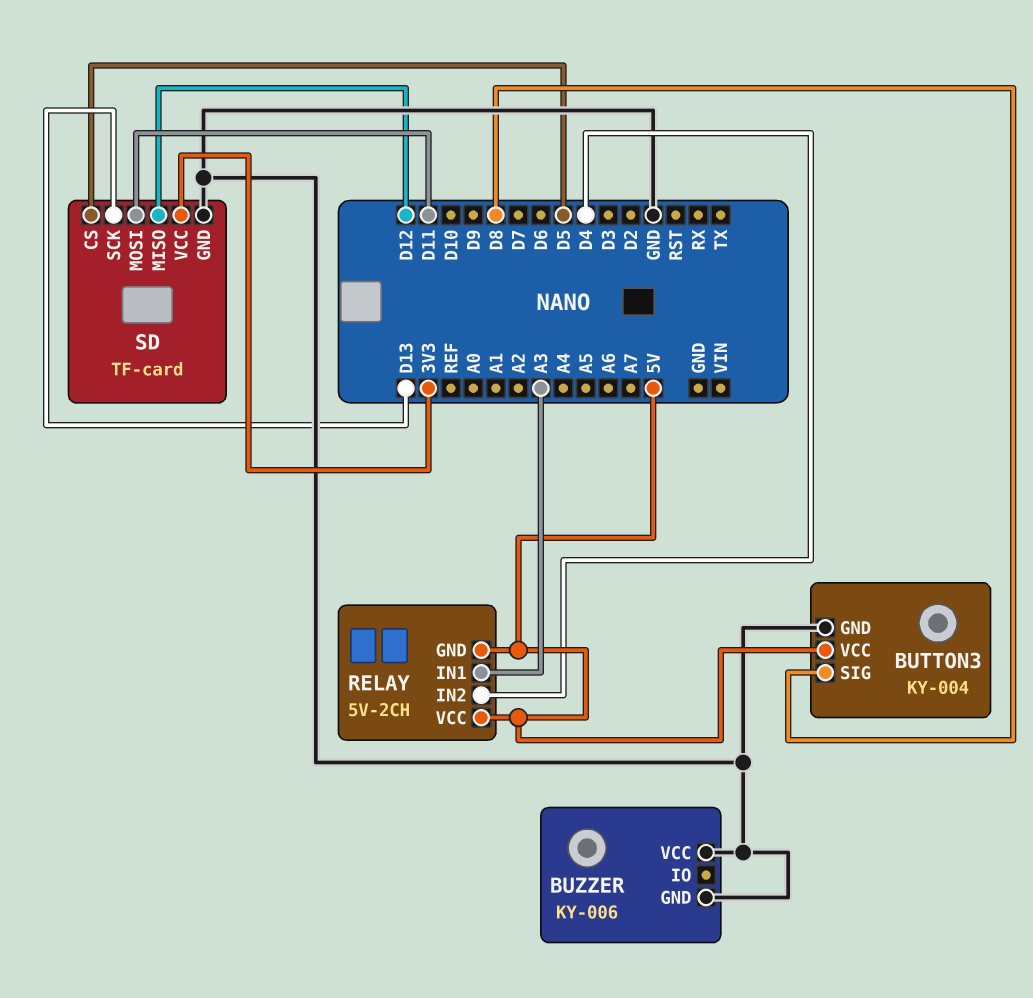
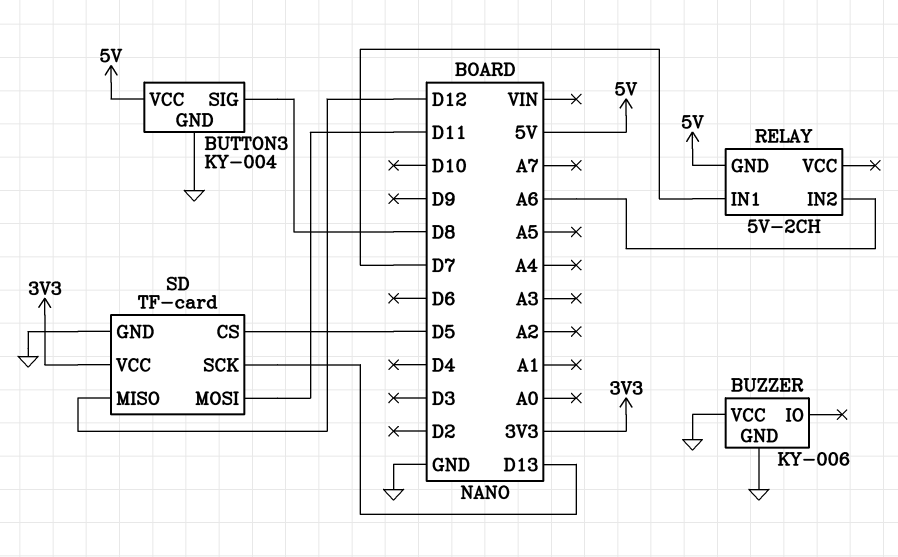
RELAY pin IN1: A3 -> D7
RELAY pin IN2: D4 -> A6
RELAY pin VCC: 5V -> none

